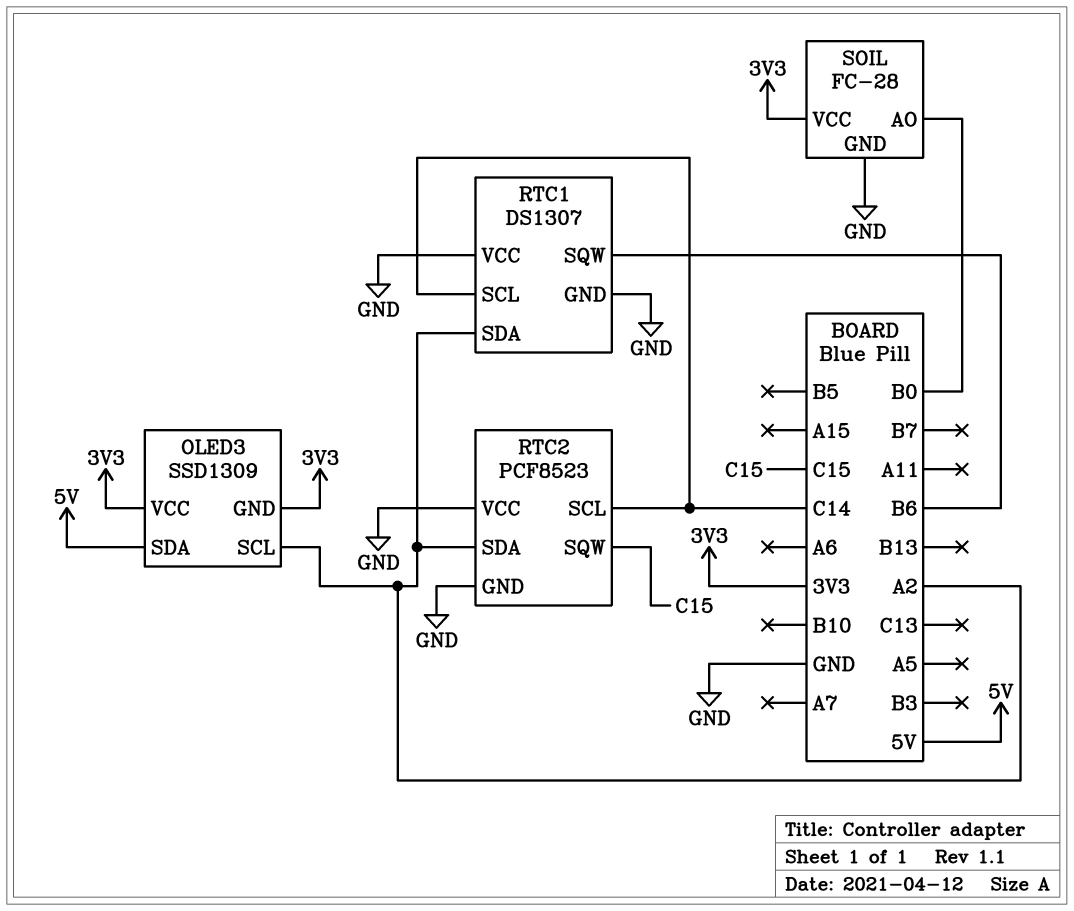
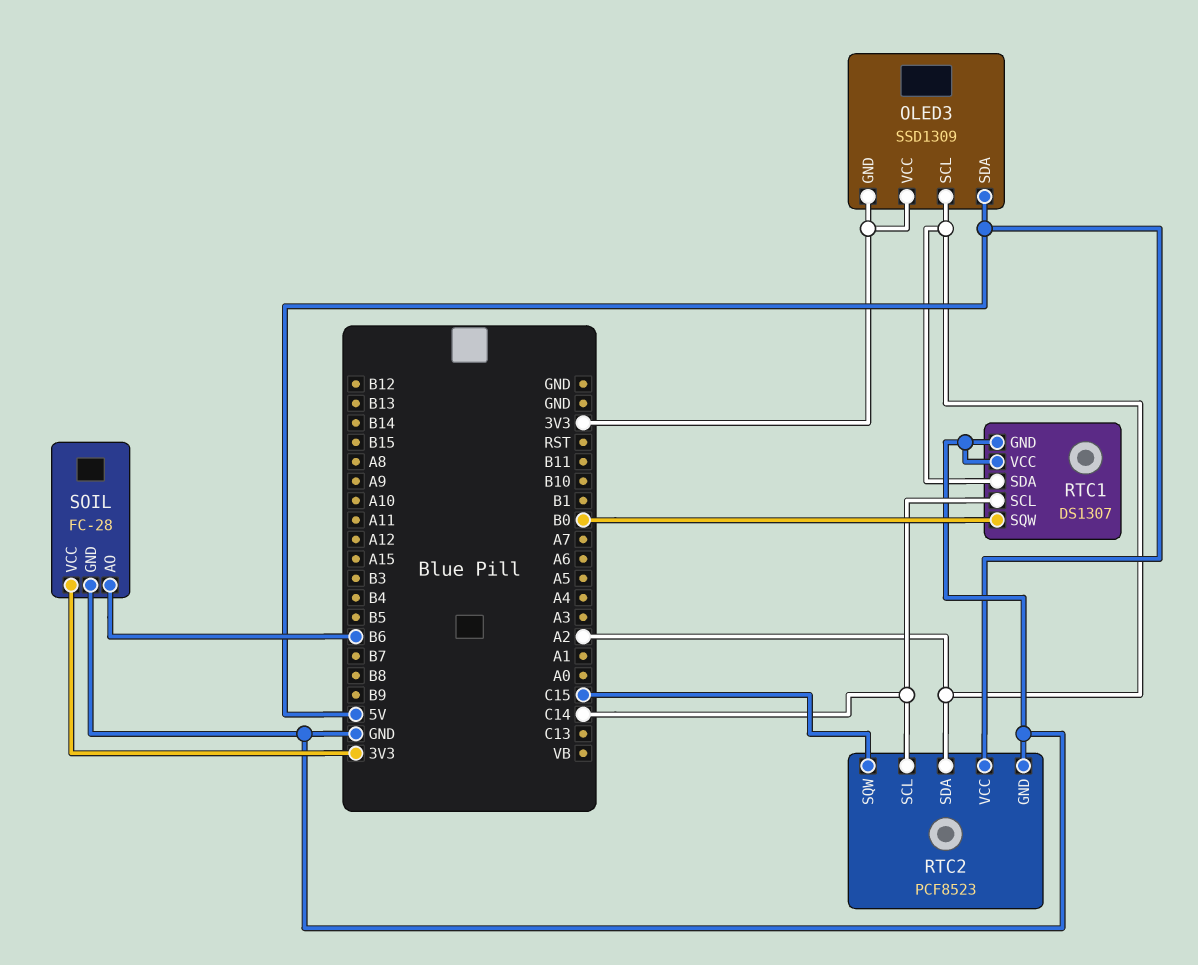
RTC1 pin SQW: B6 -> B0
RTC2 pin VCC: GND -> 5V
SOIL pin AO: B0 -> B6

